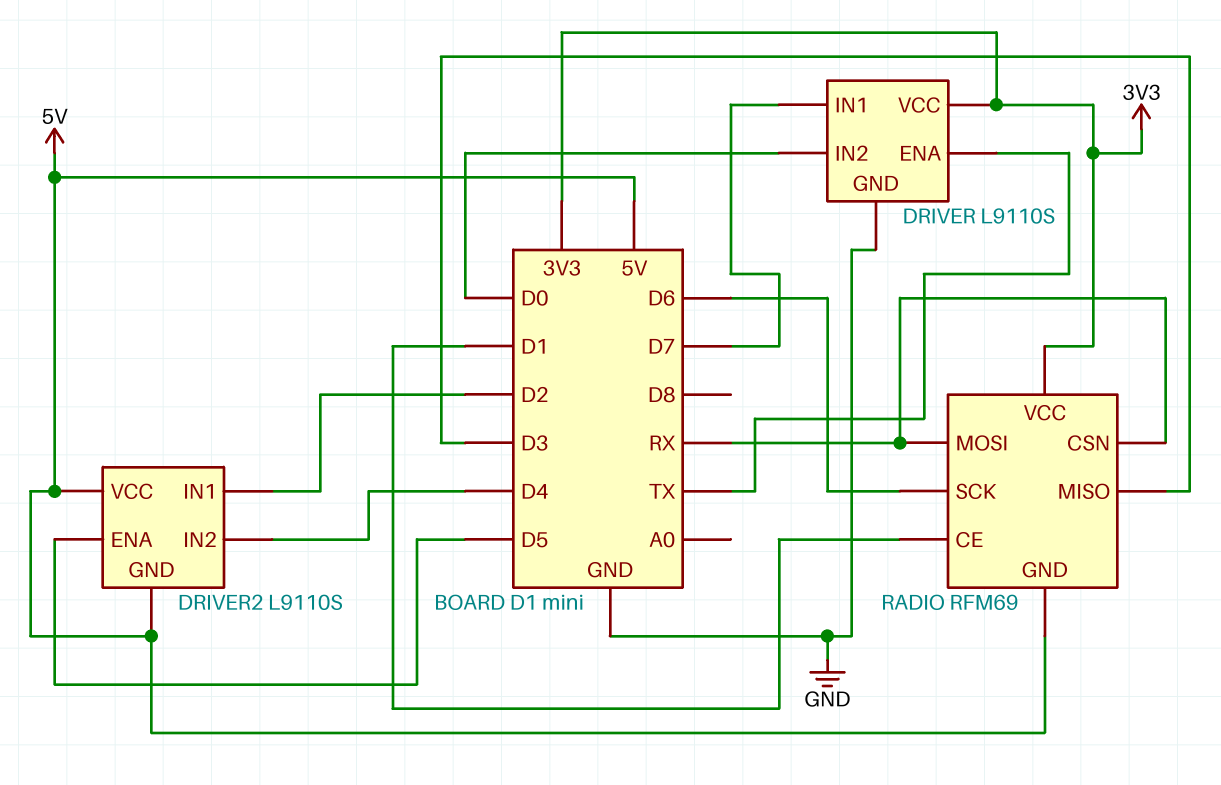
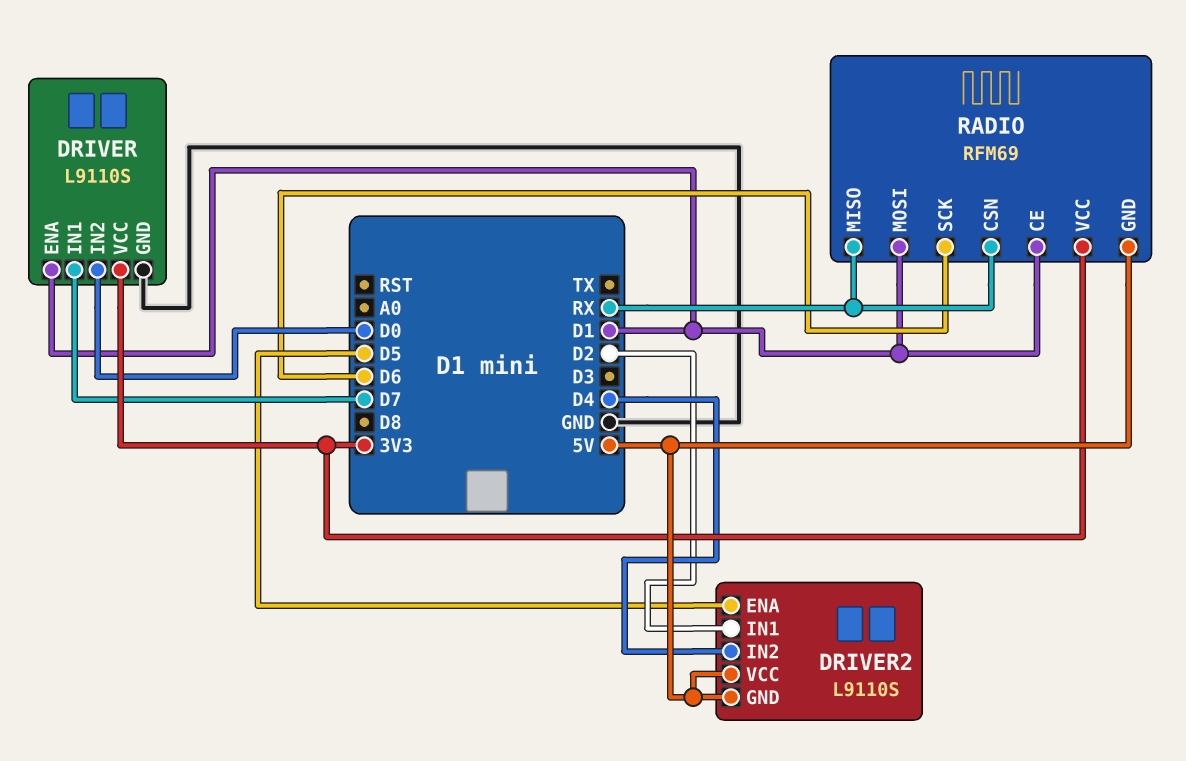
DRIVER pin ENA: TX -> D1
RADIO pin MISO: D3 -> RX
RADIO pin MOSI: RX -> D1

